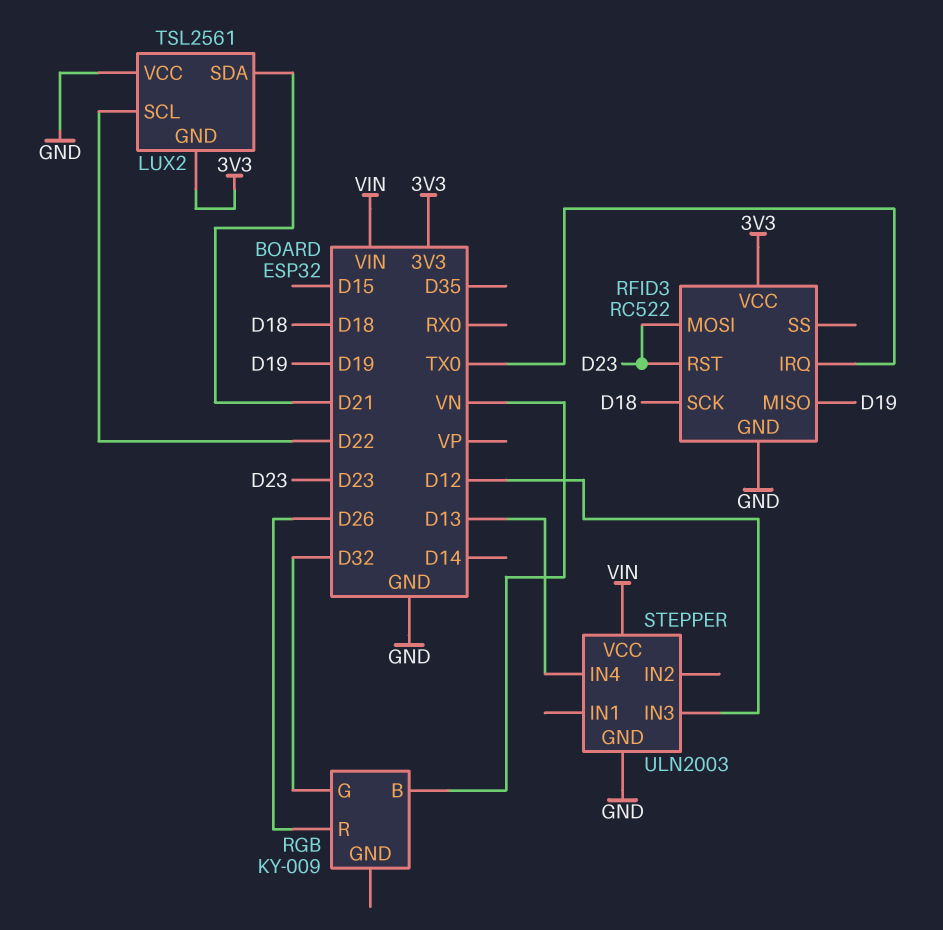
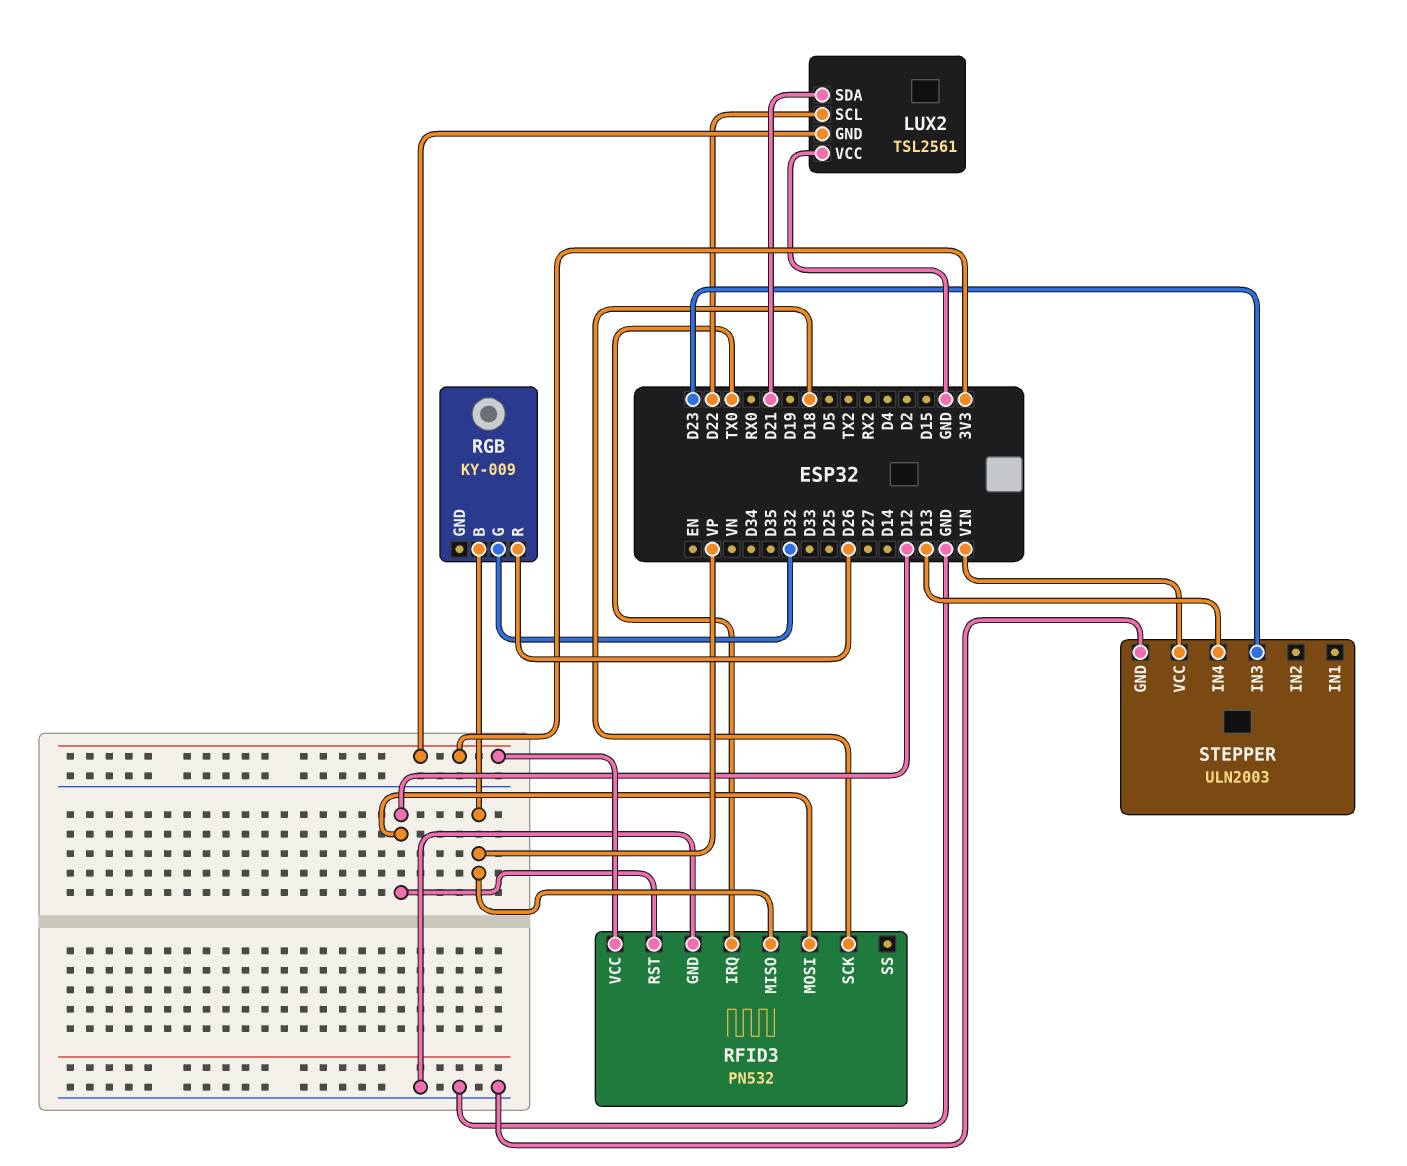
RFID3: RC522 -> PN532
RFID3 pin MISO: D19 -> VP
RFID3 pin MOSI: D23 -> D12
RFID3 pin RST: D23 -> D12
RGB pin B: VN -> VP
STEPPER pin IN3: D12 -> D23

